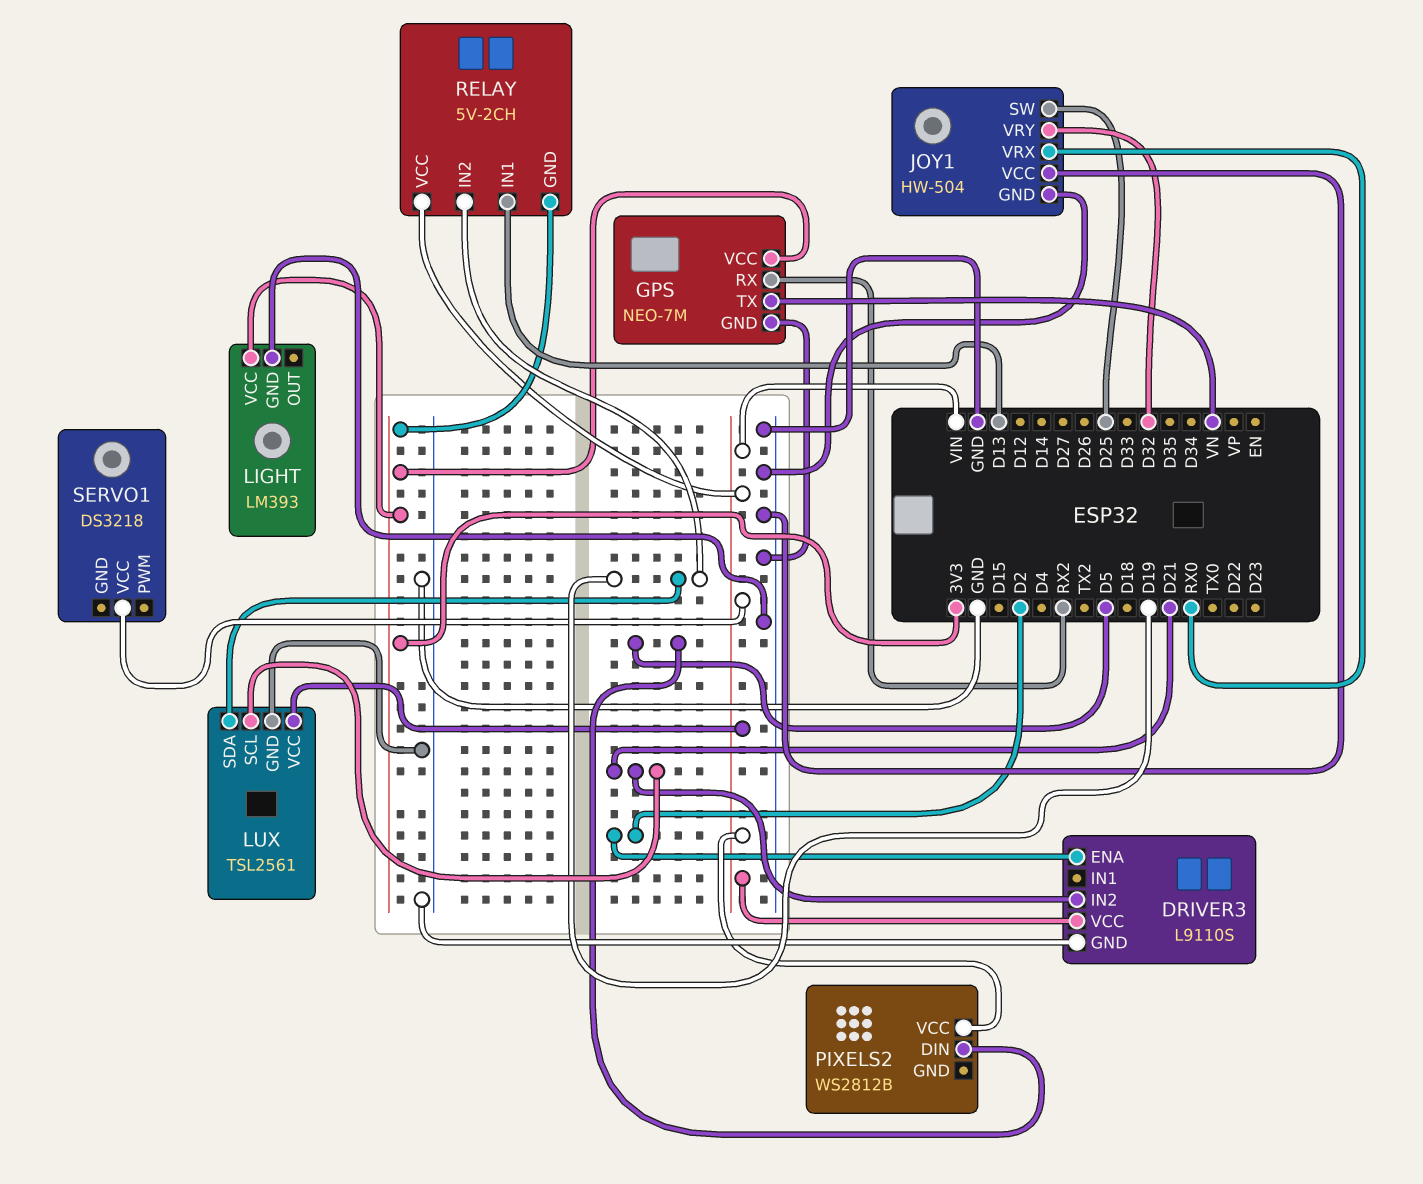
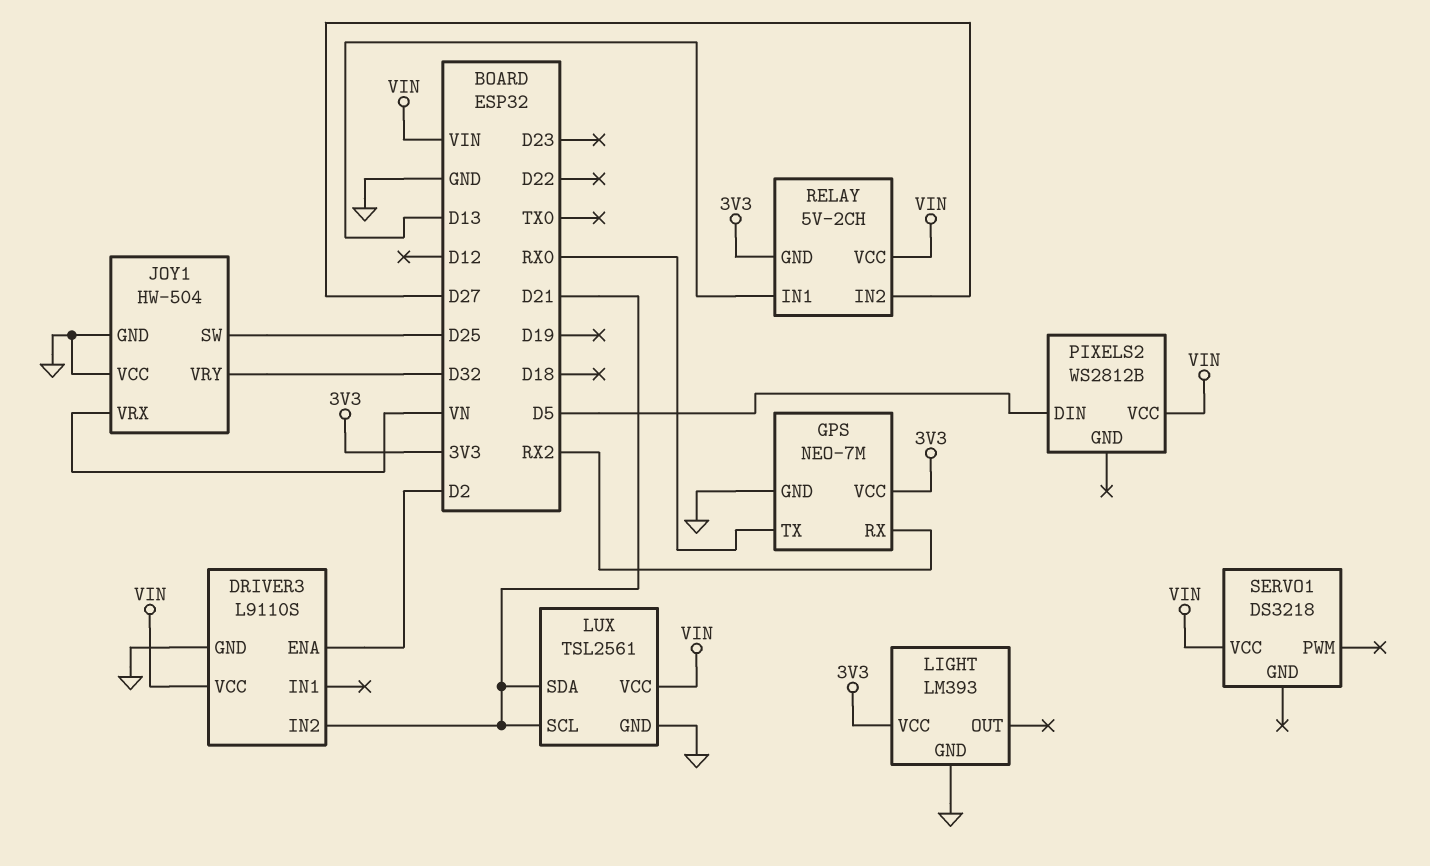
GPS pin TX: VN -> RX0
JOY1 pin VRX: RX0 -> VN
LUX pin SDA: D19 -> D21
RELAY pin IN2: D19 -> D27

